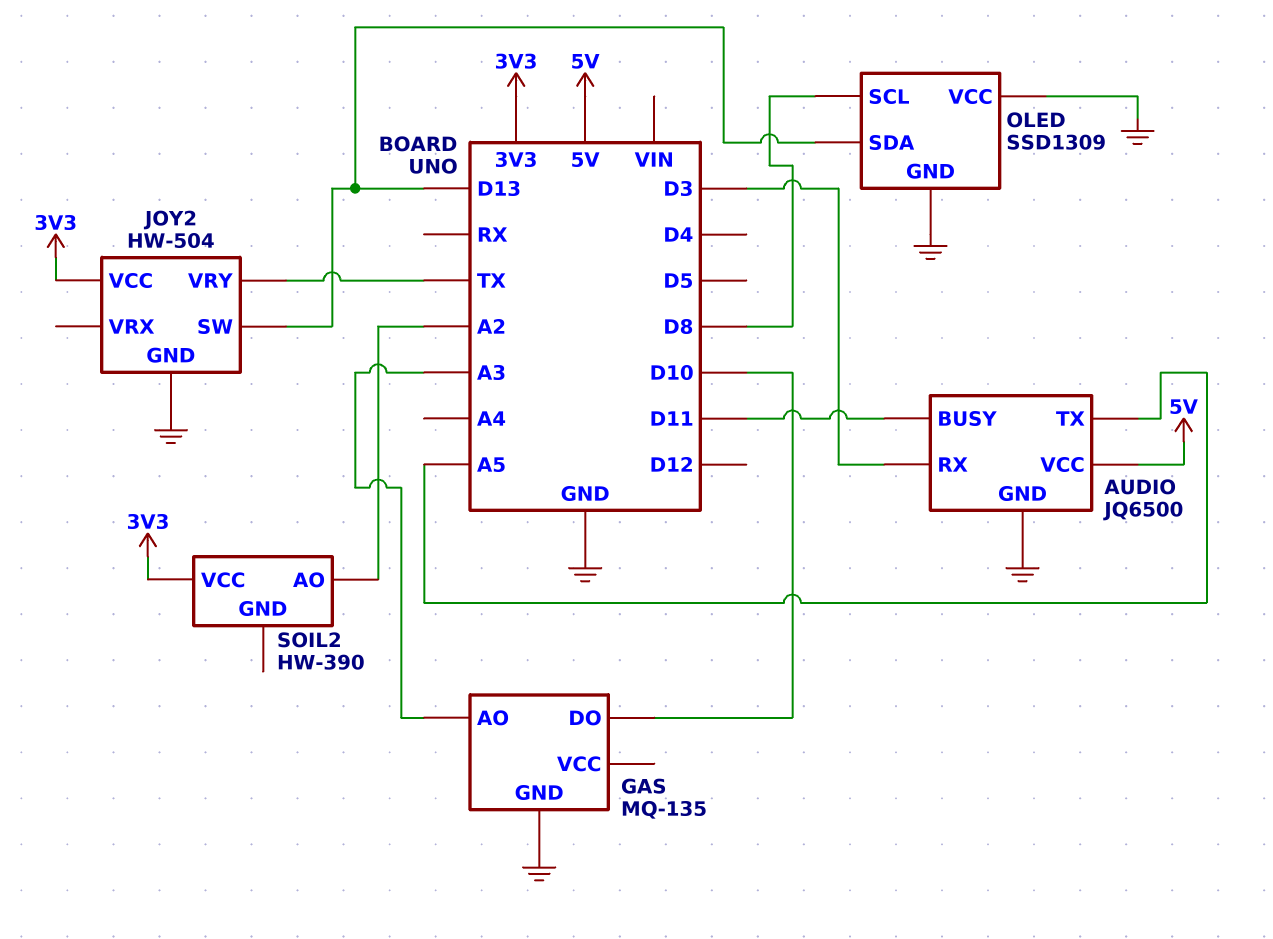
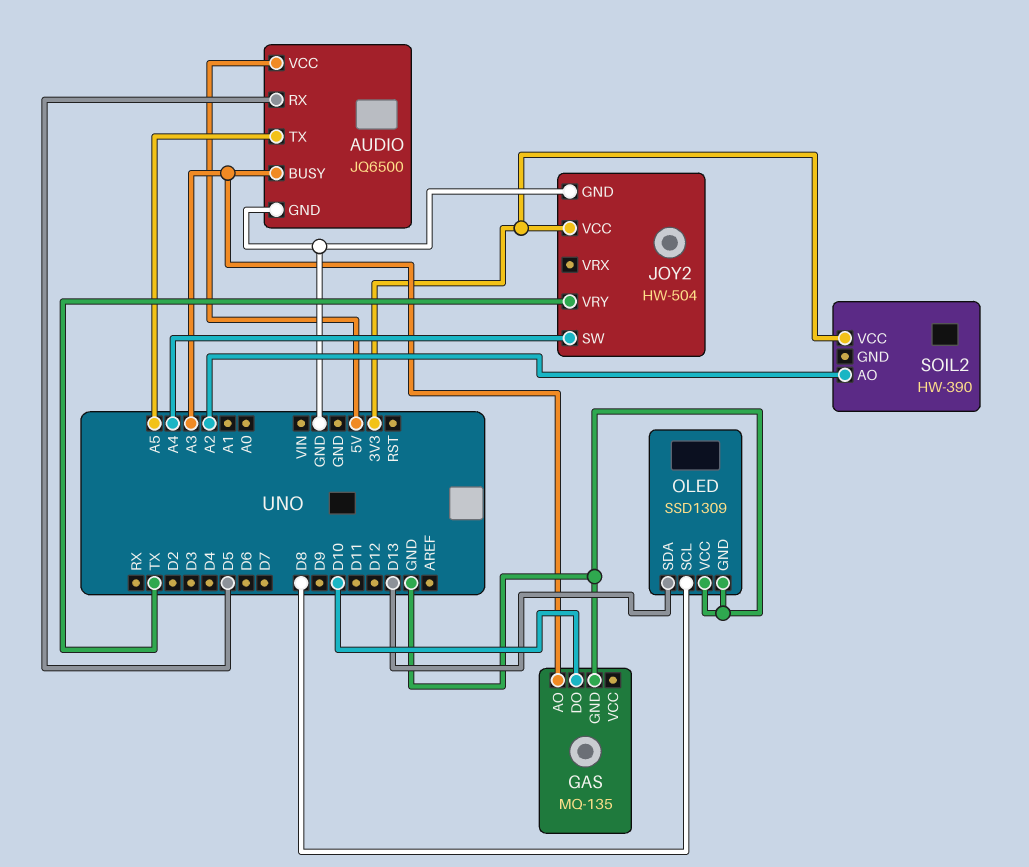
AUDIO pin BUSY: D11 -> A3
AUDIO pin RX: D3 -> D5
JOY2 pin SW: D13 -> A4

